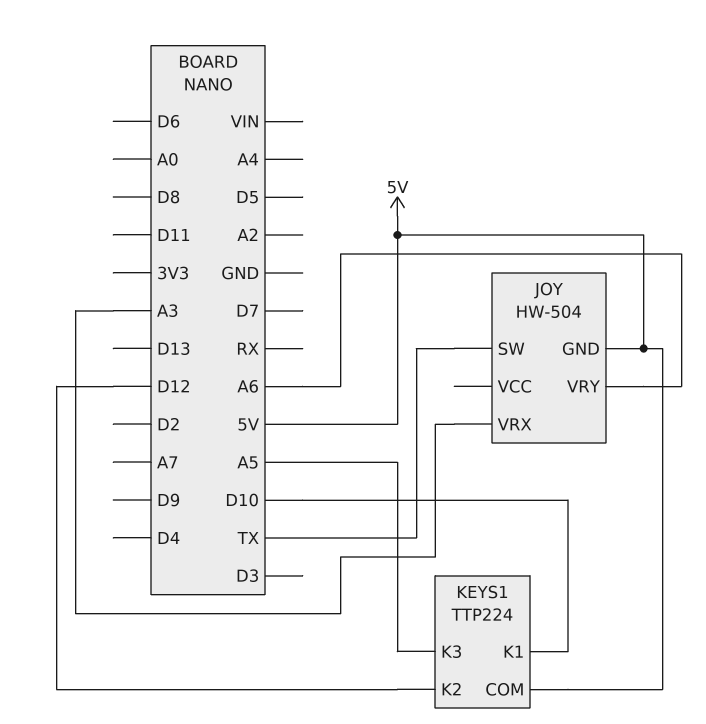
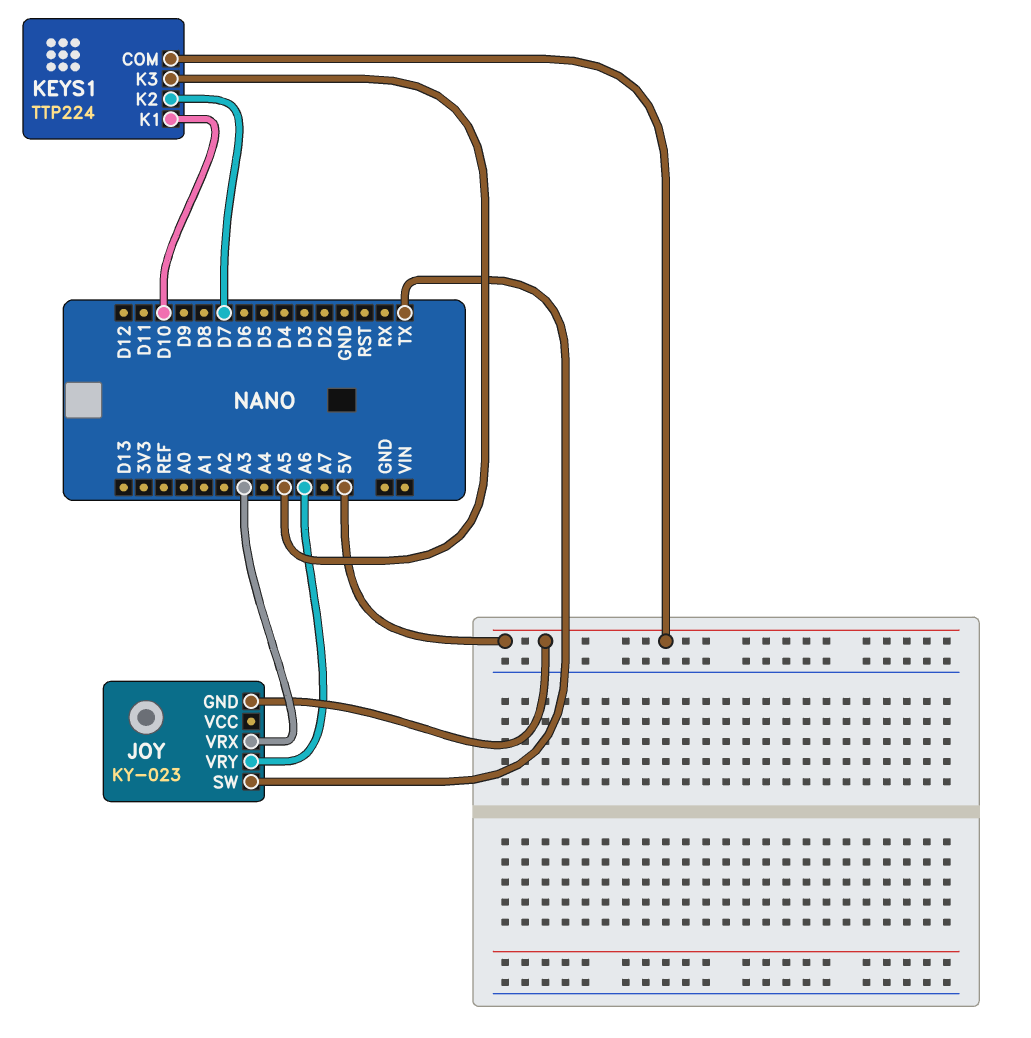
JOY: HW-504 -> KY-023
KEYS1 pin K2: D12 -> D7

